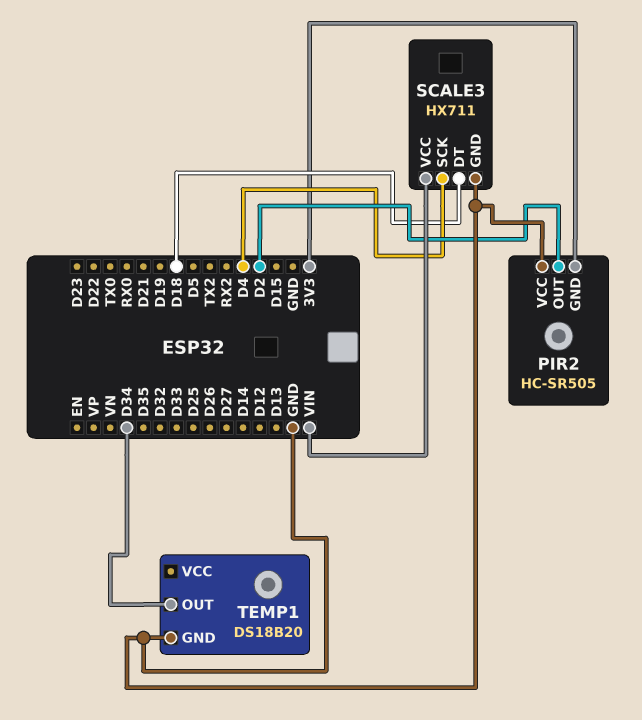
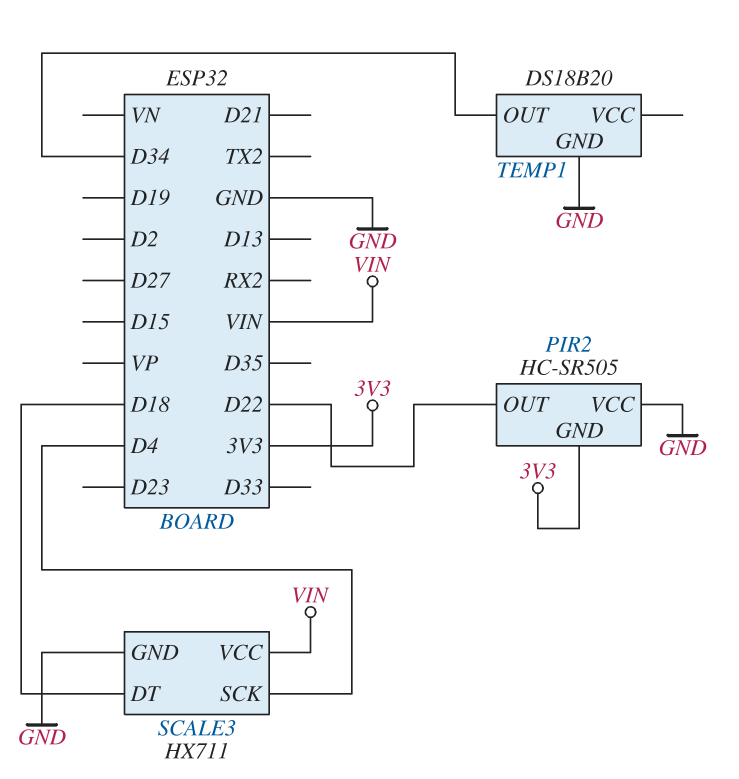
PIR2 pin OUT: D2 -> D22

